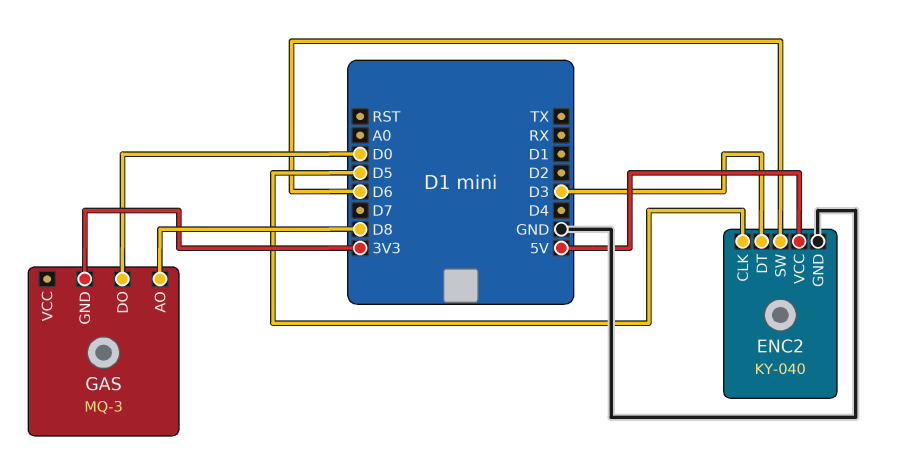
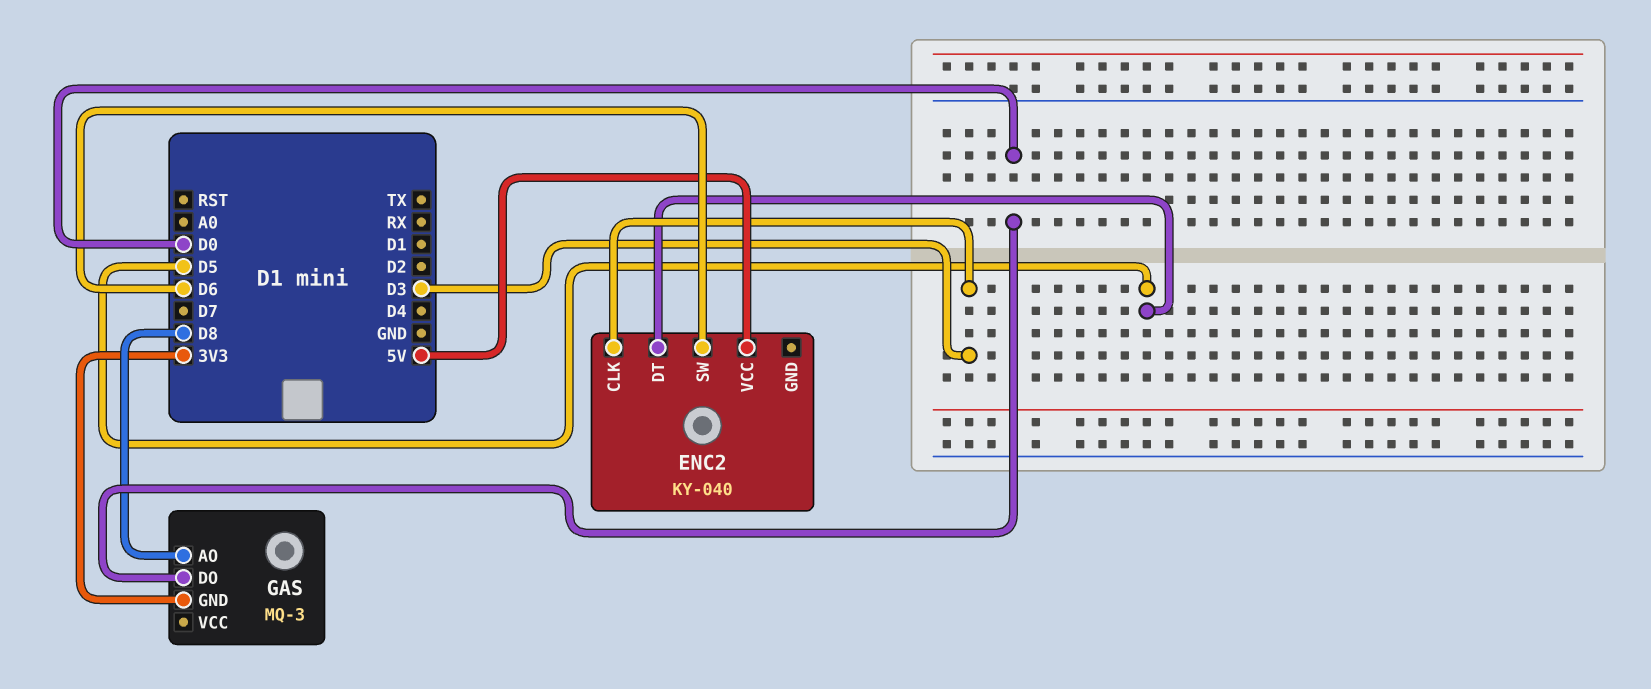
ENC2 pin CLK: D5 -> D3
ENC2 pin DT: D3 -> D5
ENC2 pin GND: GND -> none

